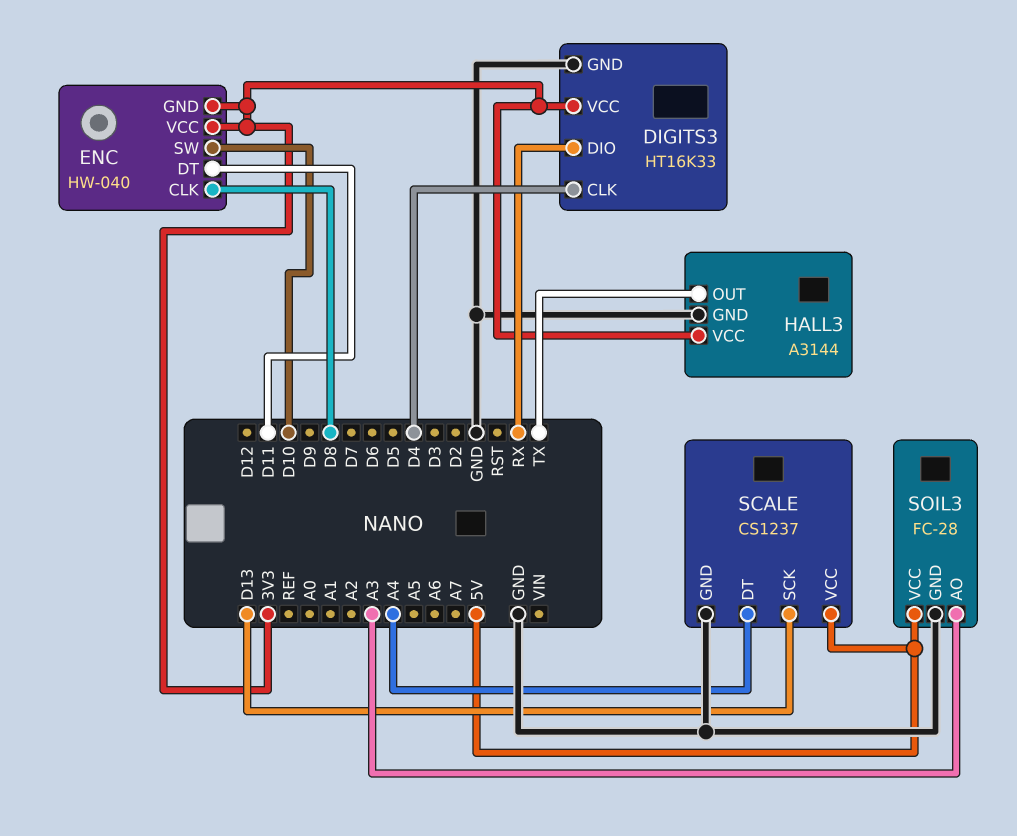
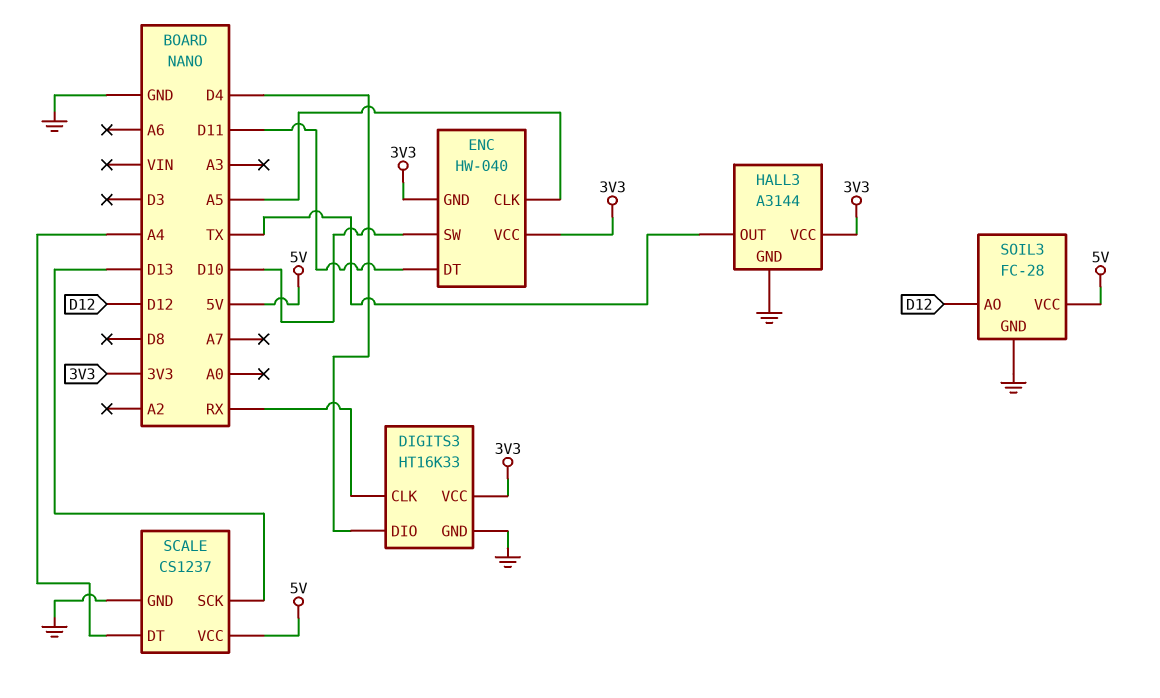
DIGITS3 pin CLK: D4 -> RX
DIGITS3 pin DIO: RX -> D4
ENC pin CLK: D8 -> A5
SOIL3 pin AO: A3 -> D12

